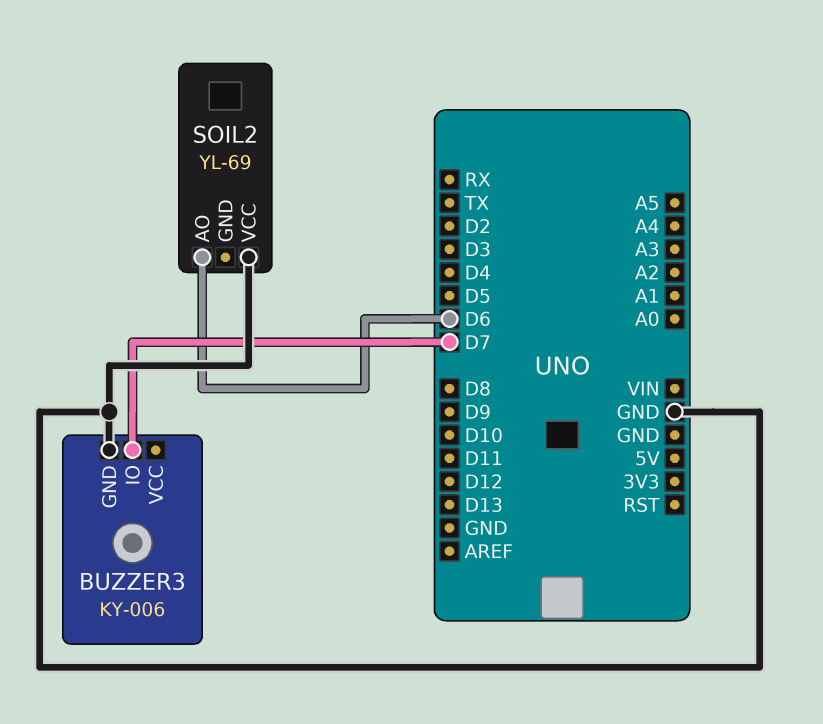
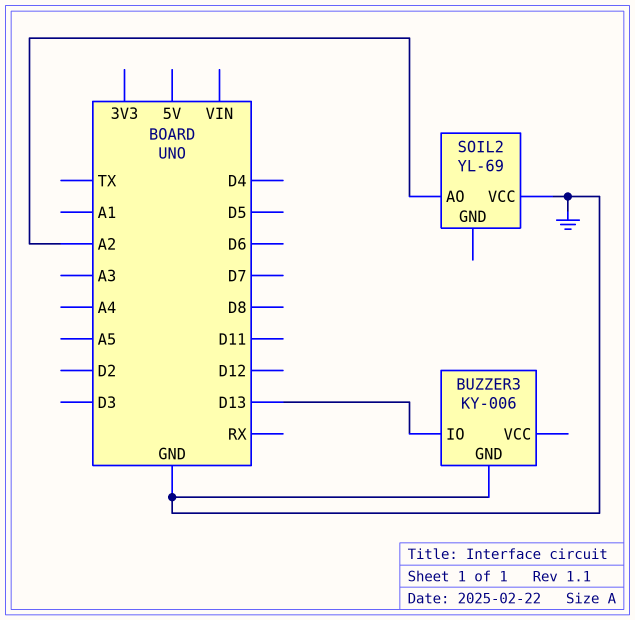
BUZZER3 pin IO: D7 -> D13
SOIL2 pin AO: D6 -> A2

